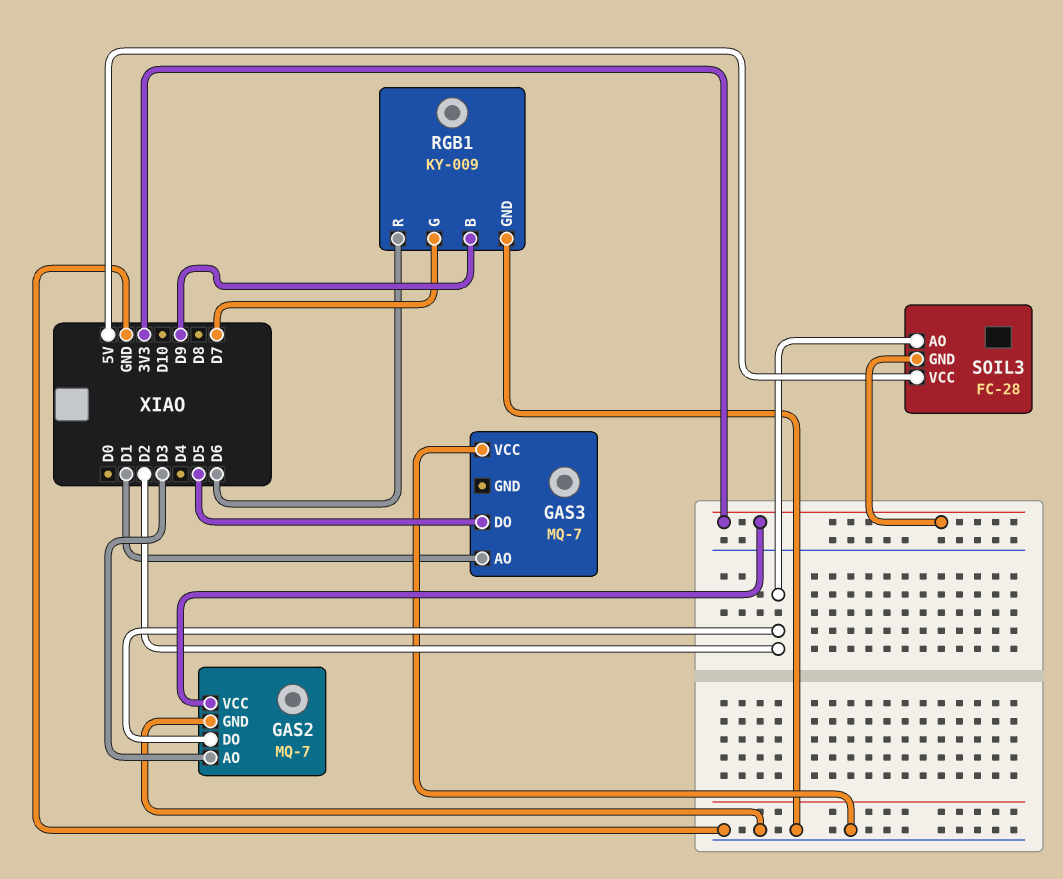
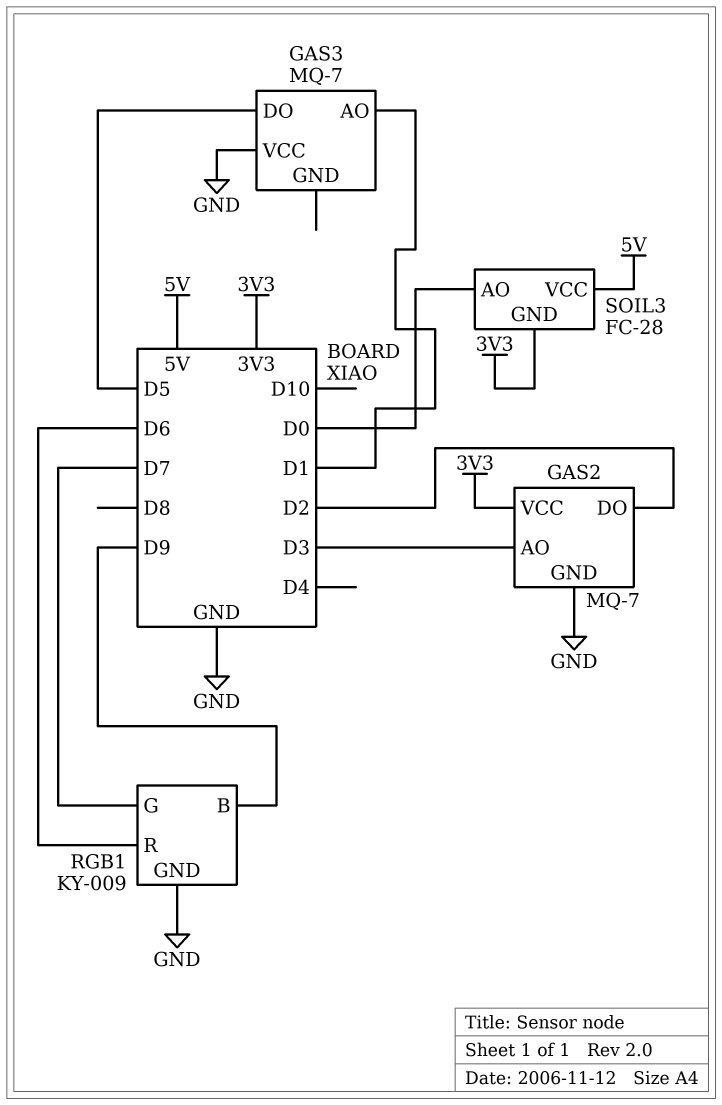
SOIL3 pin AO: D2 -> D0

